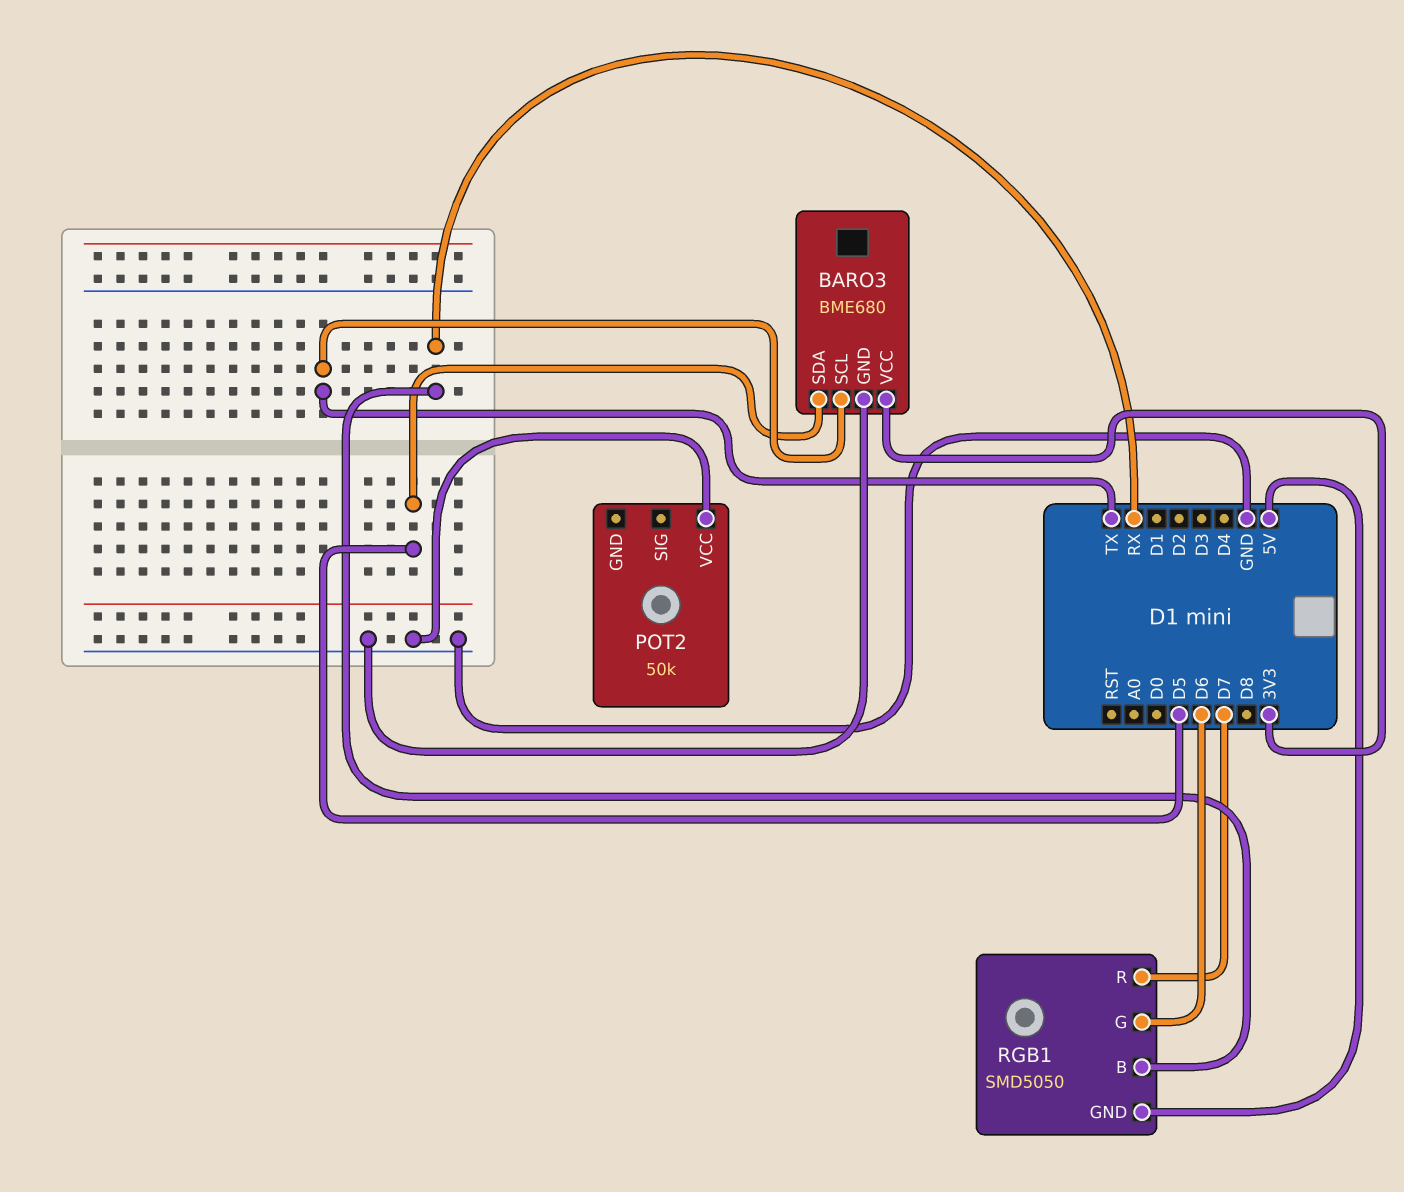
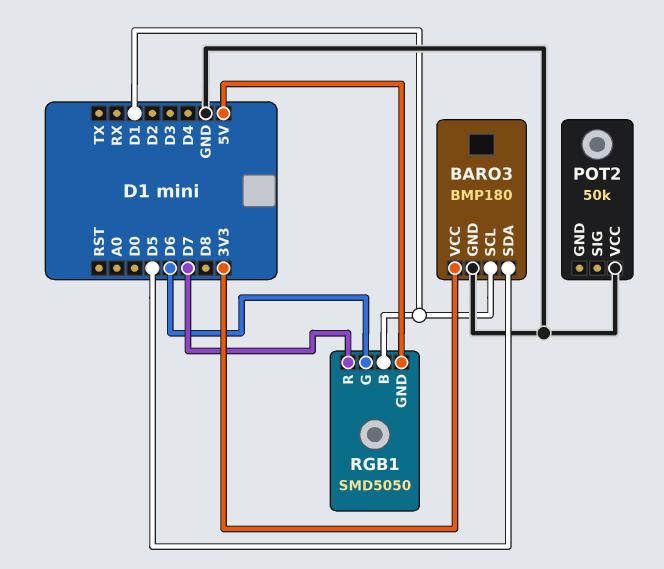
BARO3: BME680 -> BMP180
BARO3 pin SCL: TX -> D1
RGB1 pin B: RX -> D1

